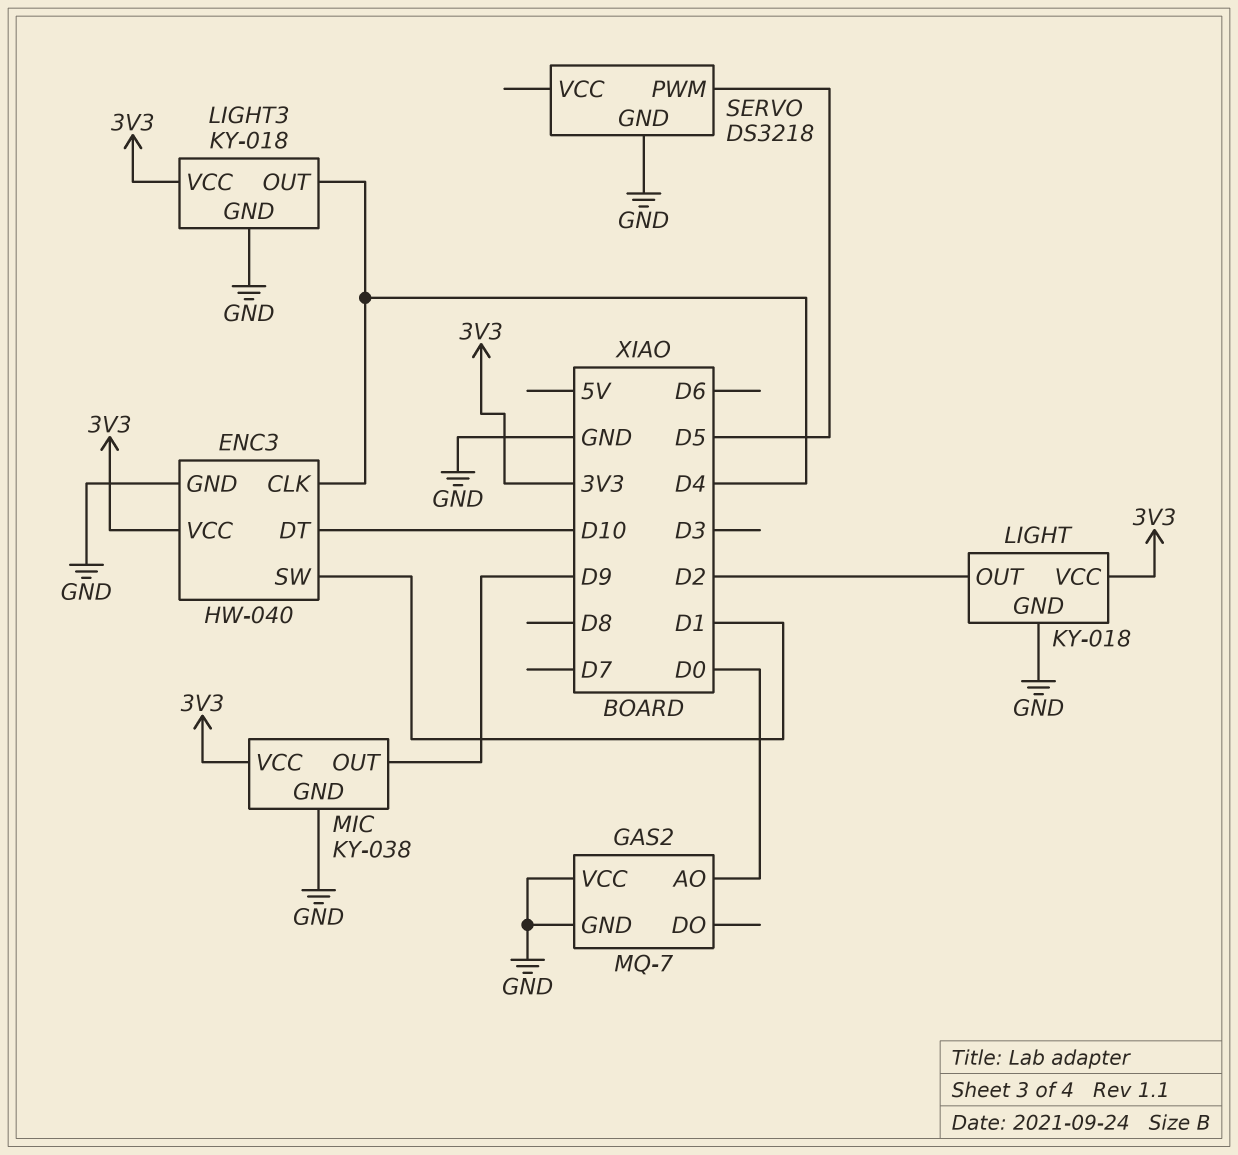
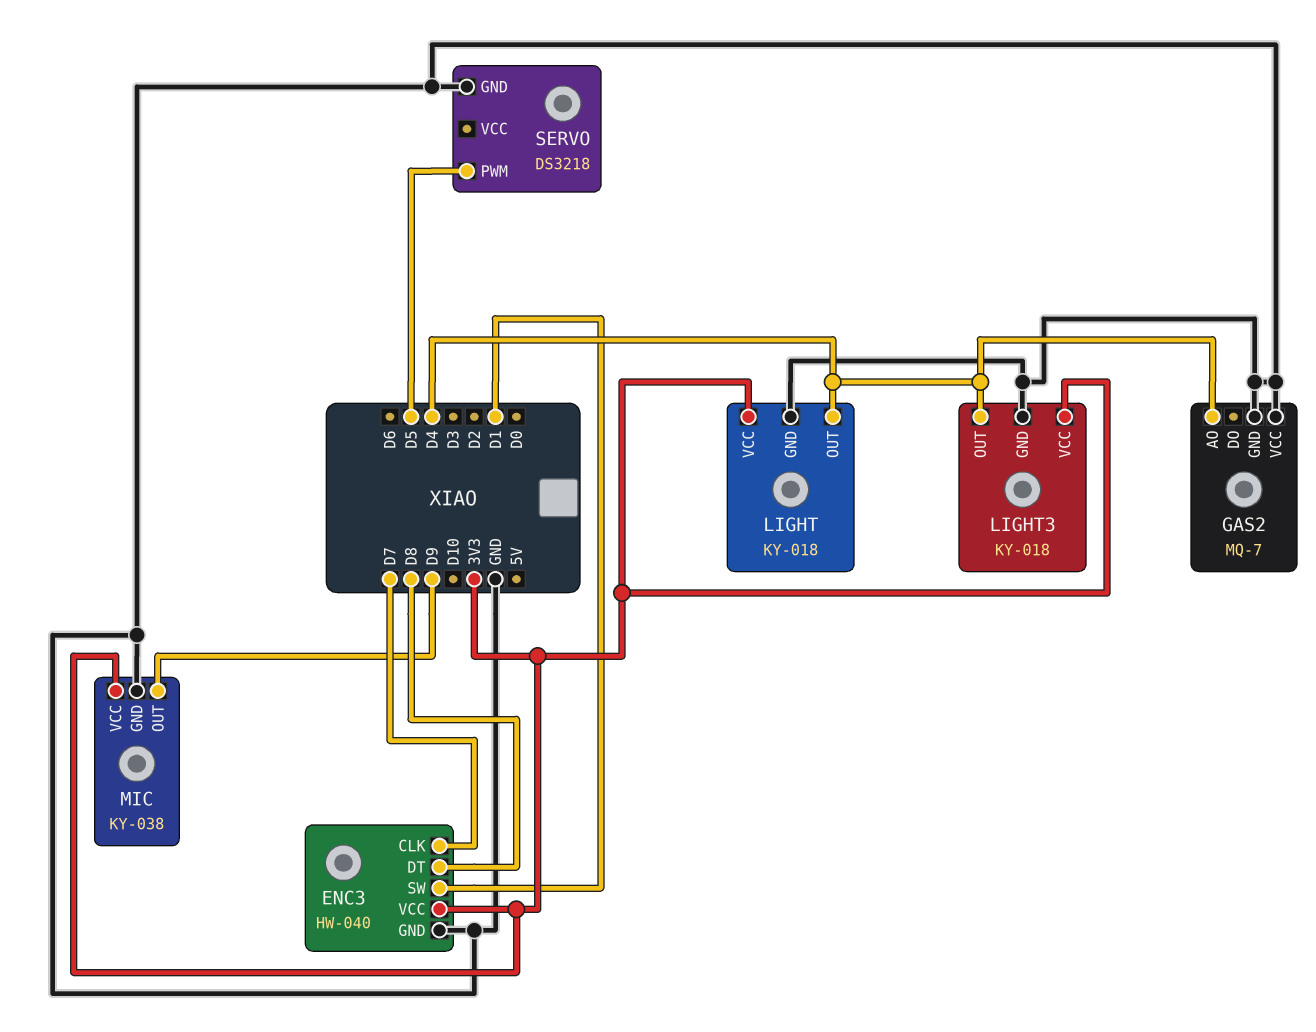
ENC3 pin CLK: D4 -> D7
ENC3 pin DT: D10 -> D8
GAS2 pin AO: D0 -> D4
LIGHT pin OUT: D2 -> D4

